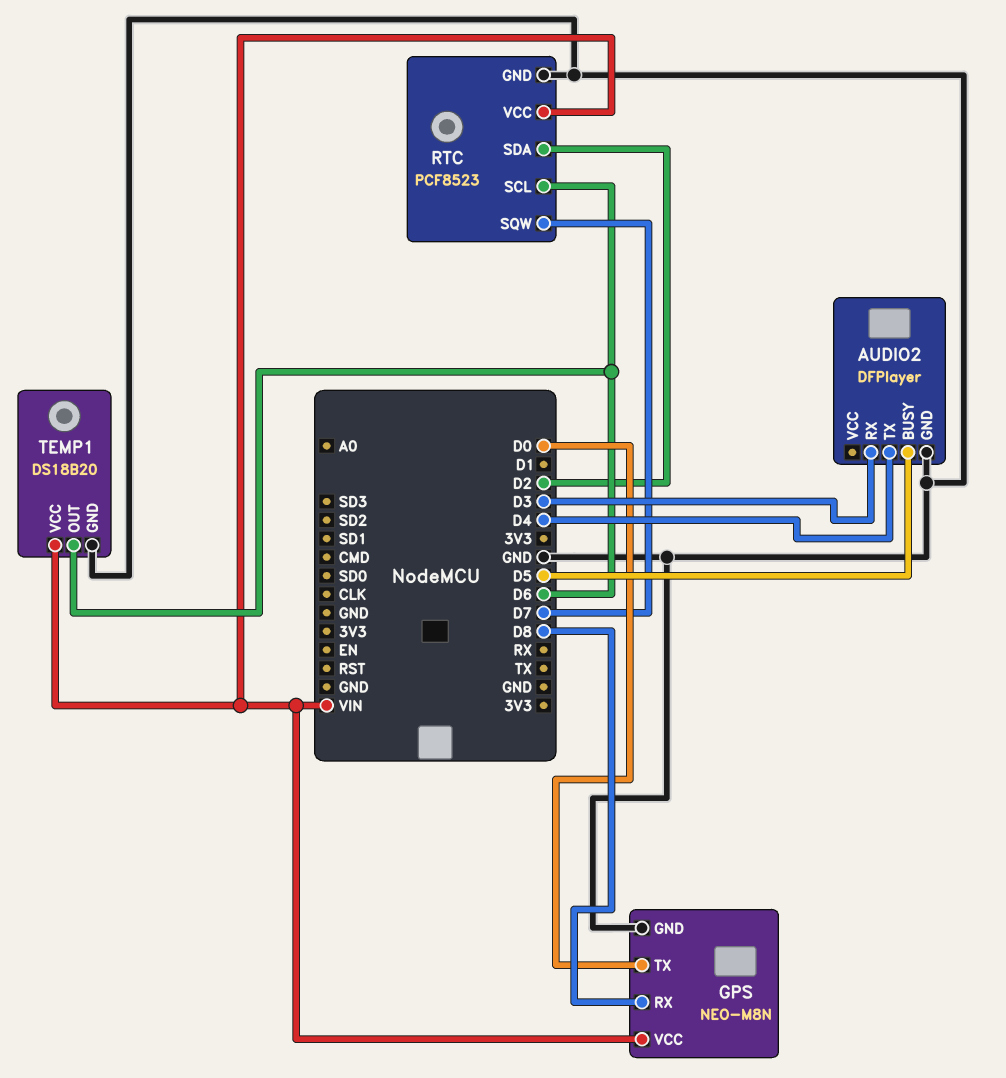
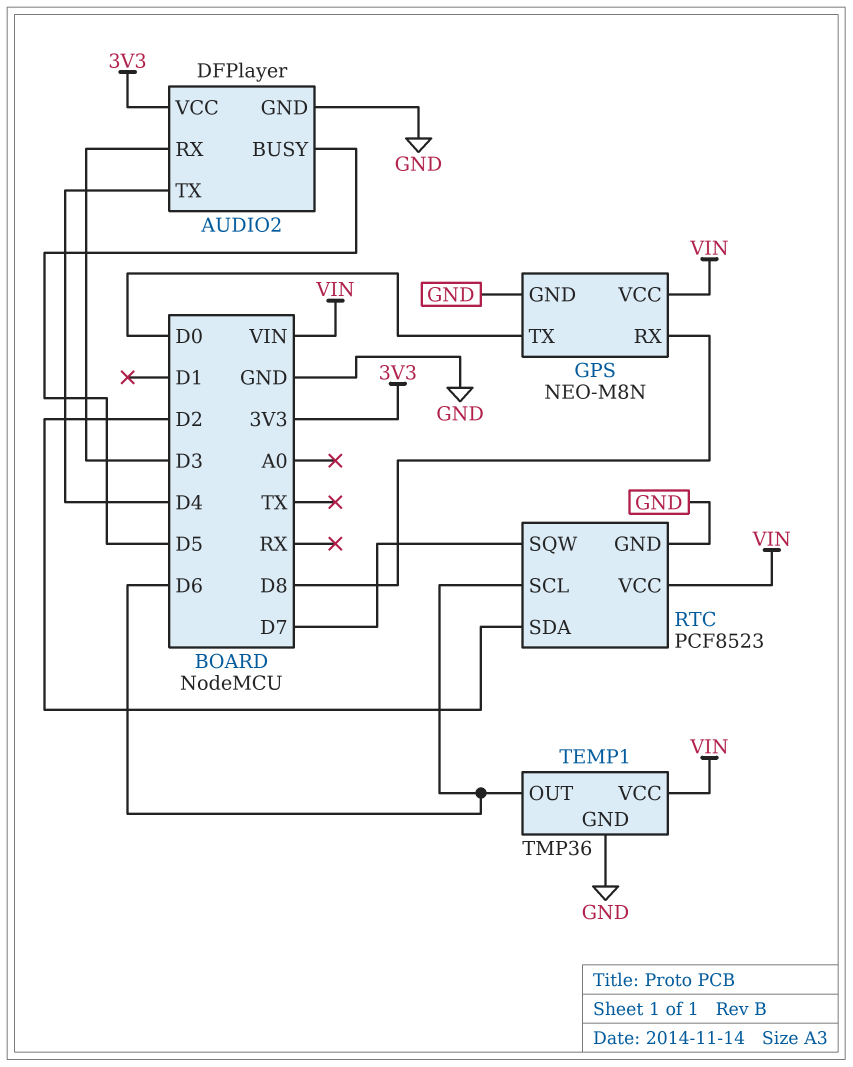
AUDIO2 pin VCC: none -> 3V3
TEMP1: DS18B20 -> TMP36

